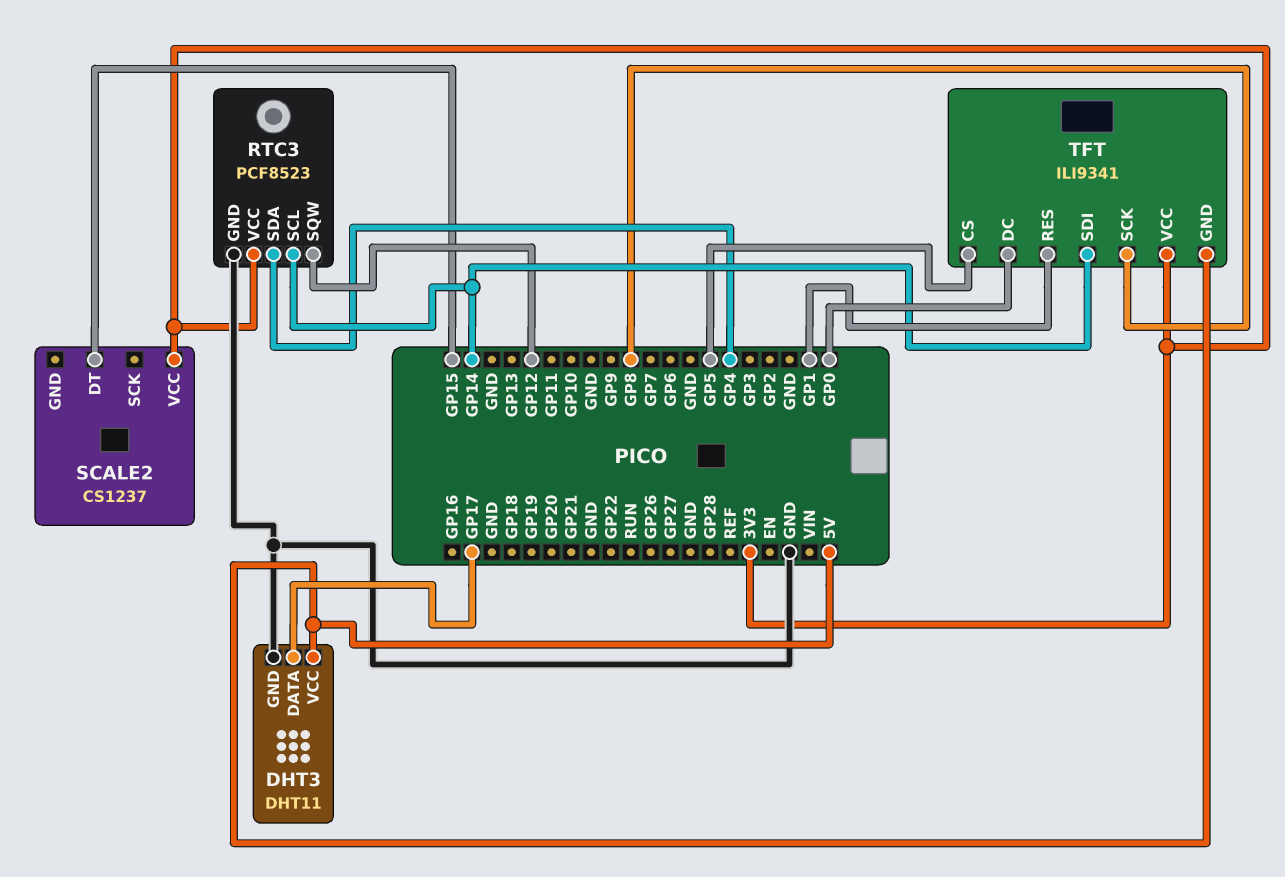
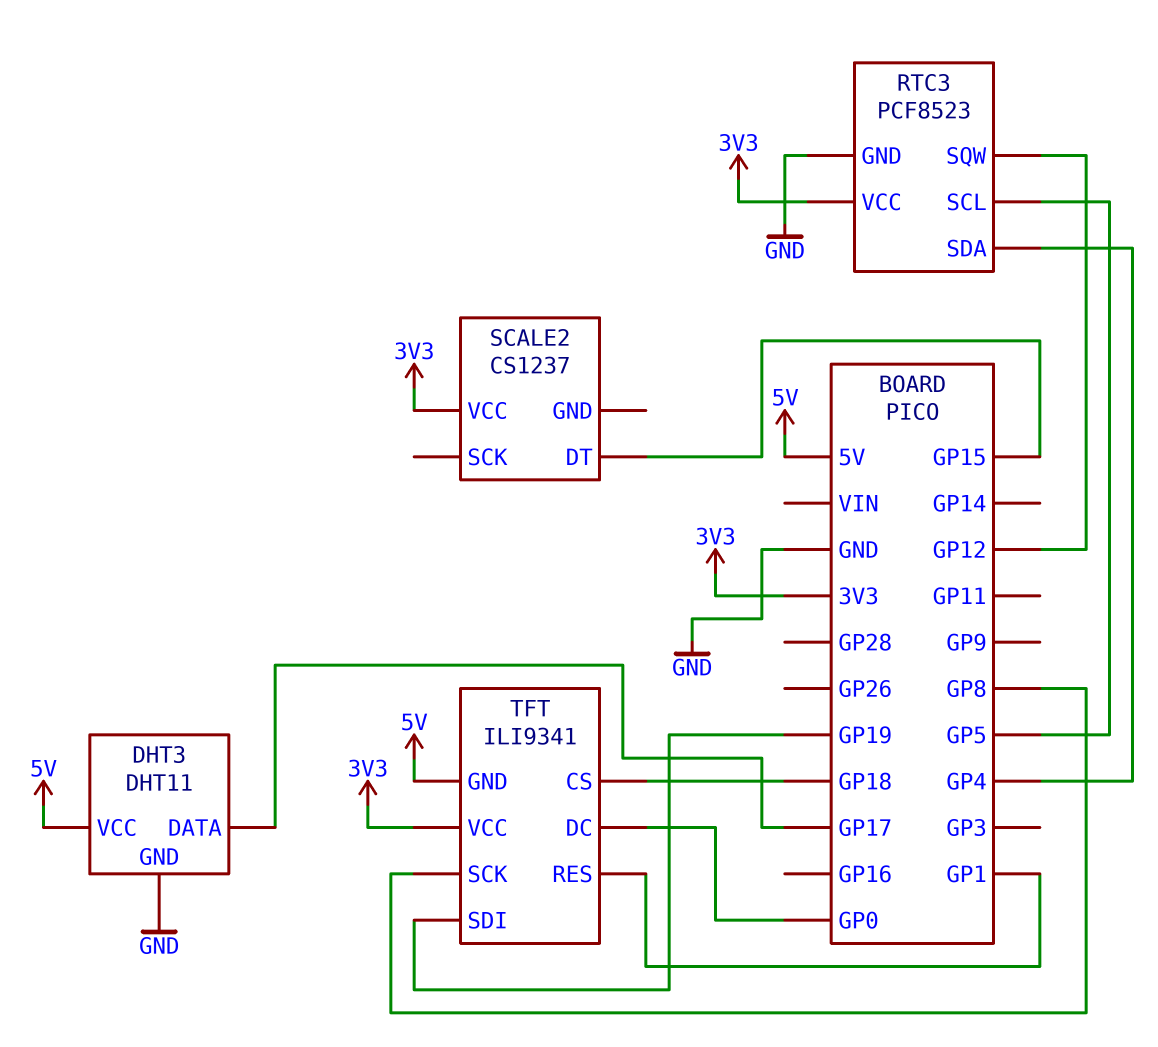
RTC3 pin SCL: GP14 -> GP5
TFT pin CS: GP5 -> GP18
TFT pin SDI: GP14 -> GP19

